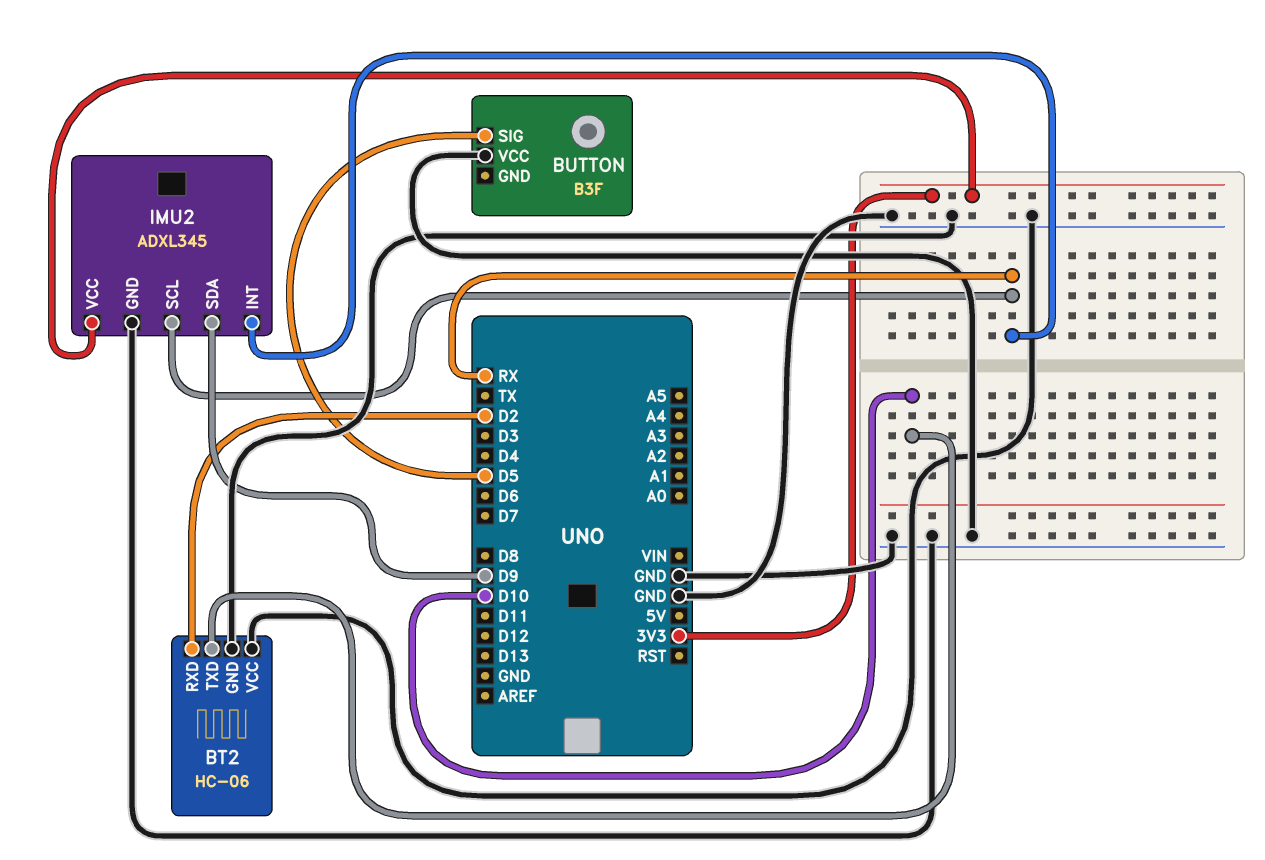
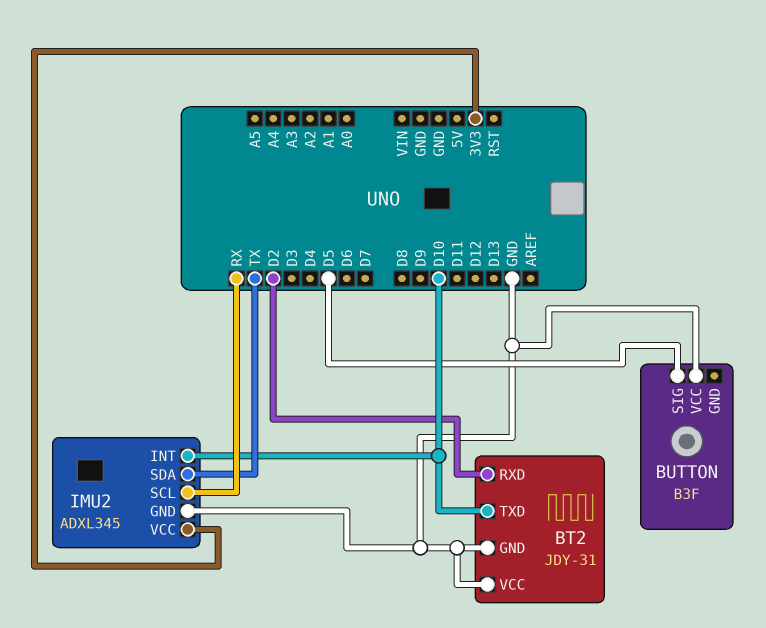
BT2: HC-06 -> JDY-31
IMU2 pin INT: RX -> D10
IMU2 pin SDA: D9 -> TX

